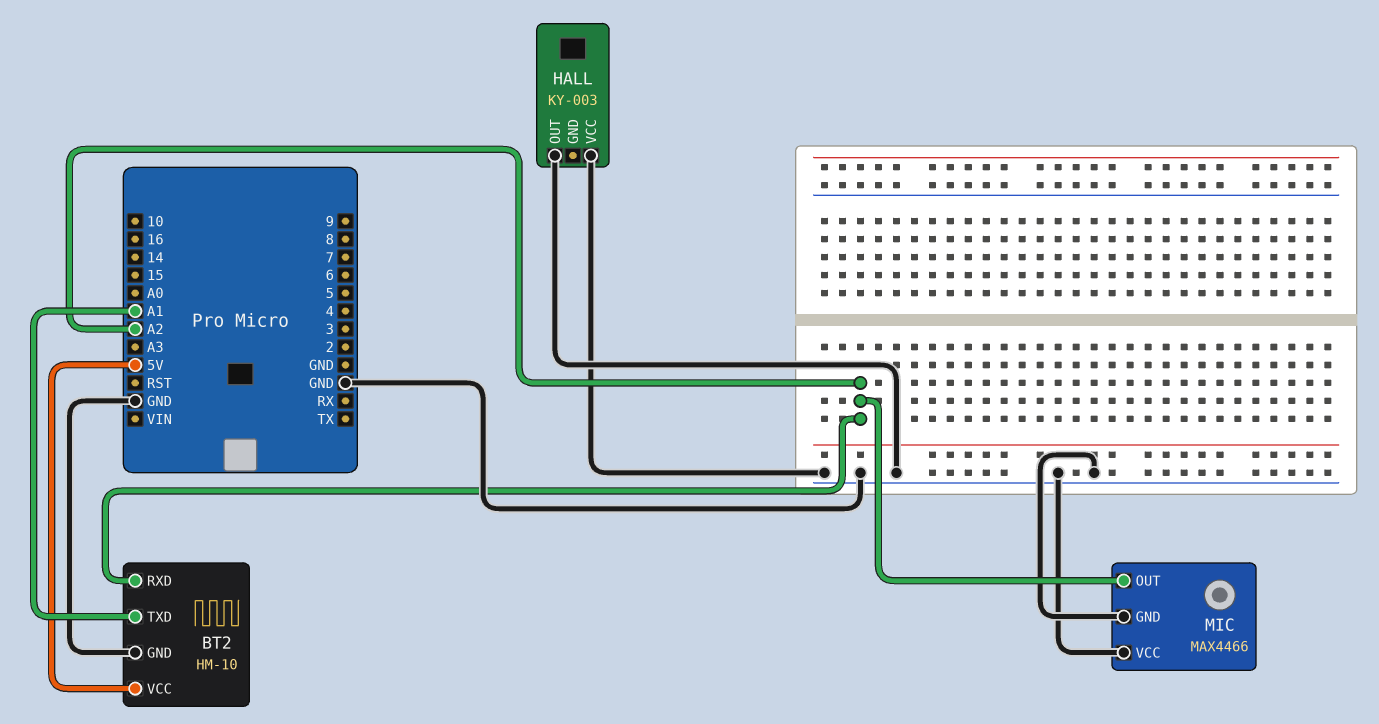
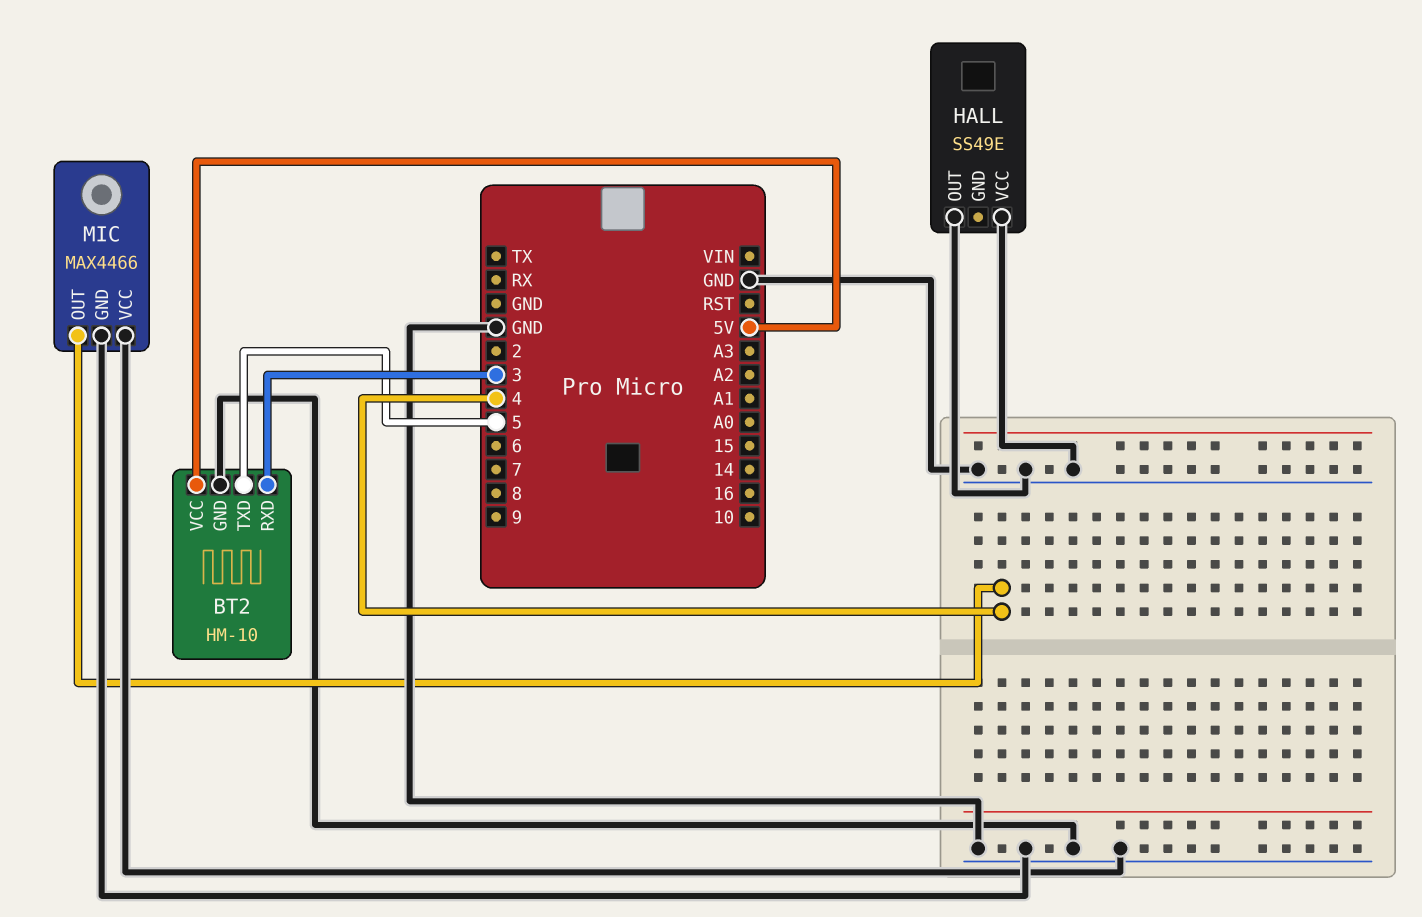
BT2 pin RXD: A2 -> 3
BT2 pin TXD: A1 -> 5
HALL: KY-003 -> SS49E
MIC pin OUT: A2 -> 4

